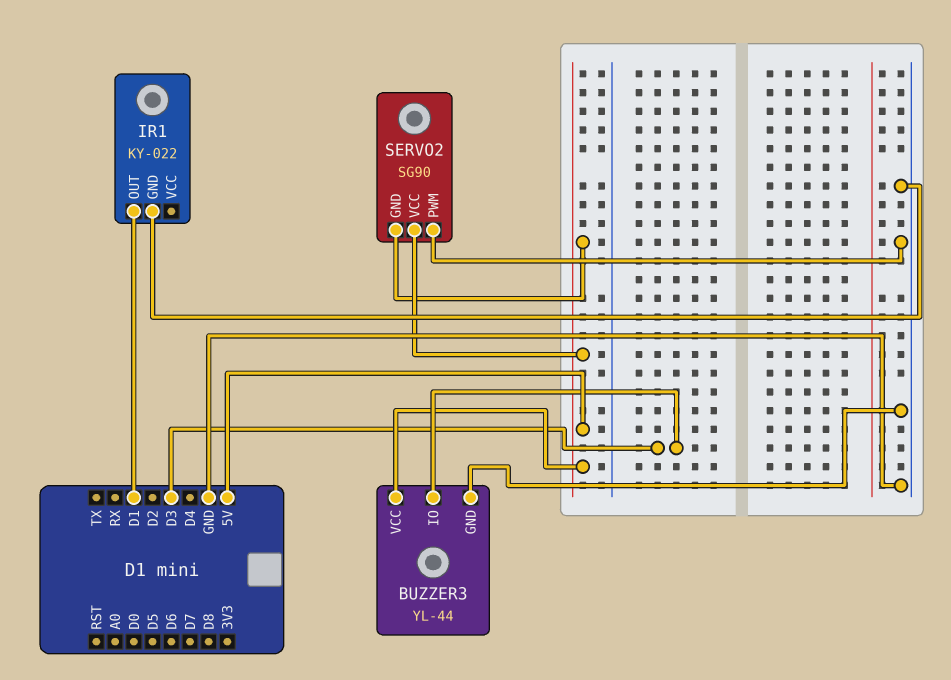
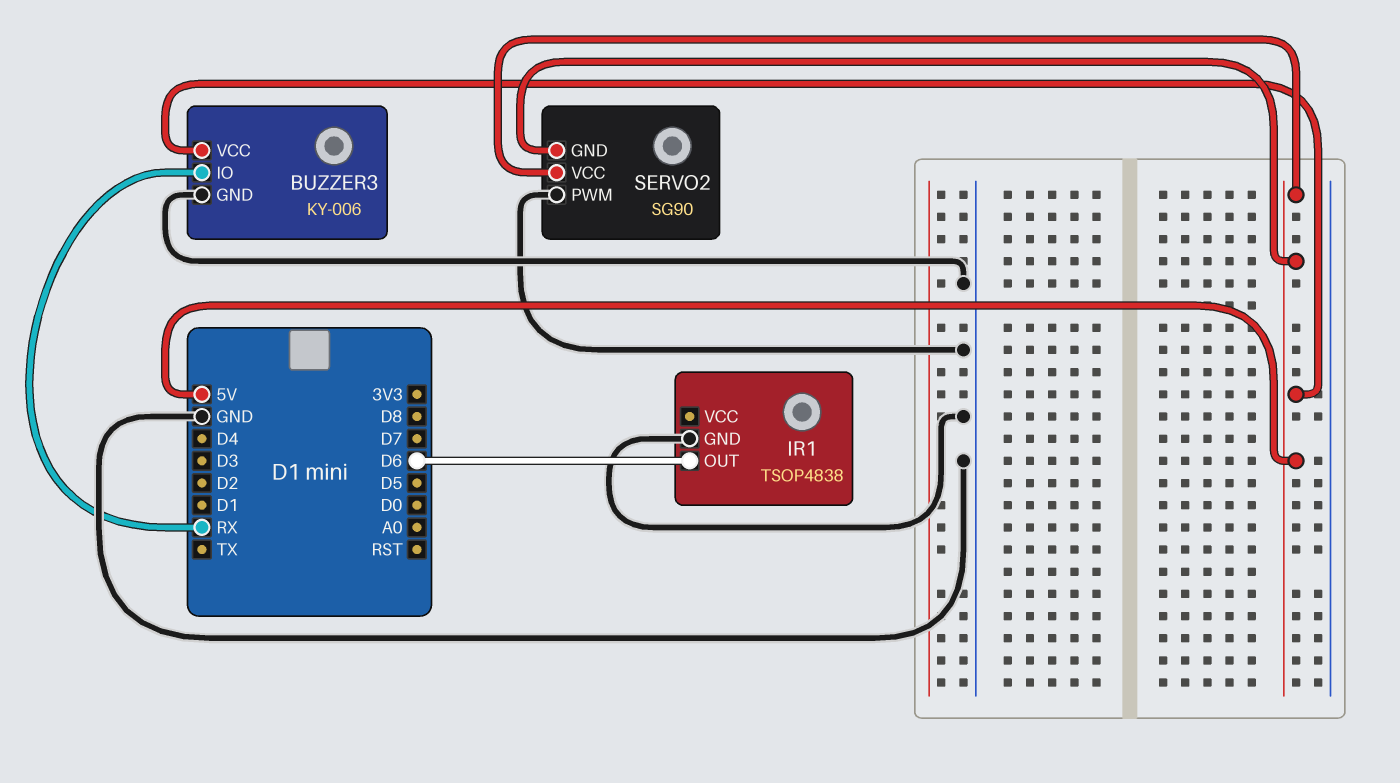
BUZZER3: YL-44 -> KY-006
BUZZER3 pin IO: D3 -> RX
IR1: KY-022 -> TSOP4838
IR1 pin OUT: D1 -> D6

